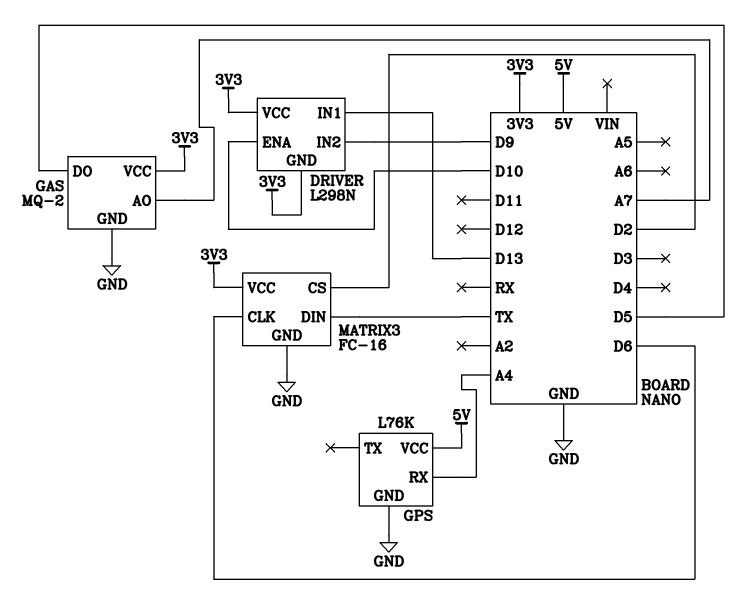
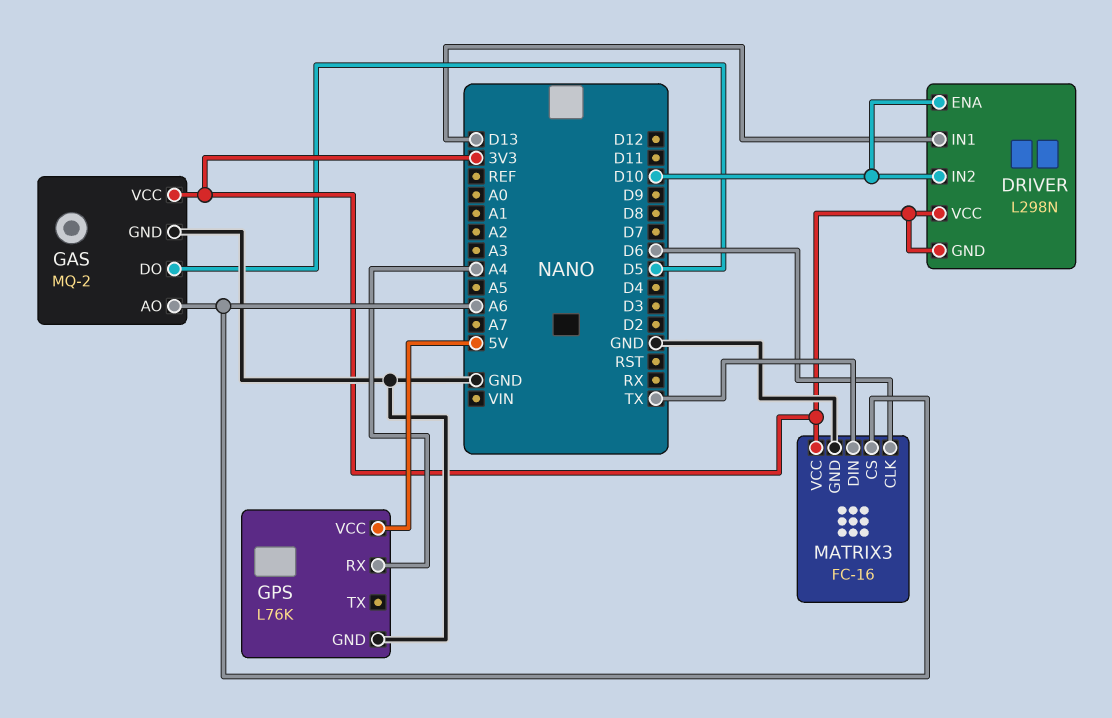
DRIVER pin IN2: D9 -> D10
GAS pin AO: A7 -> A6
MATRIX3 pin CS: D2 -> A6

